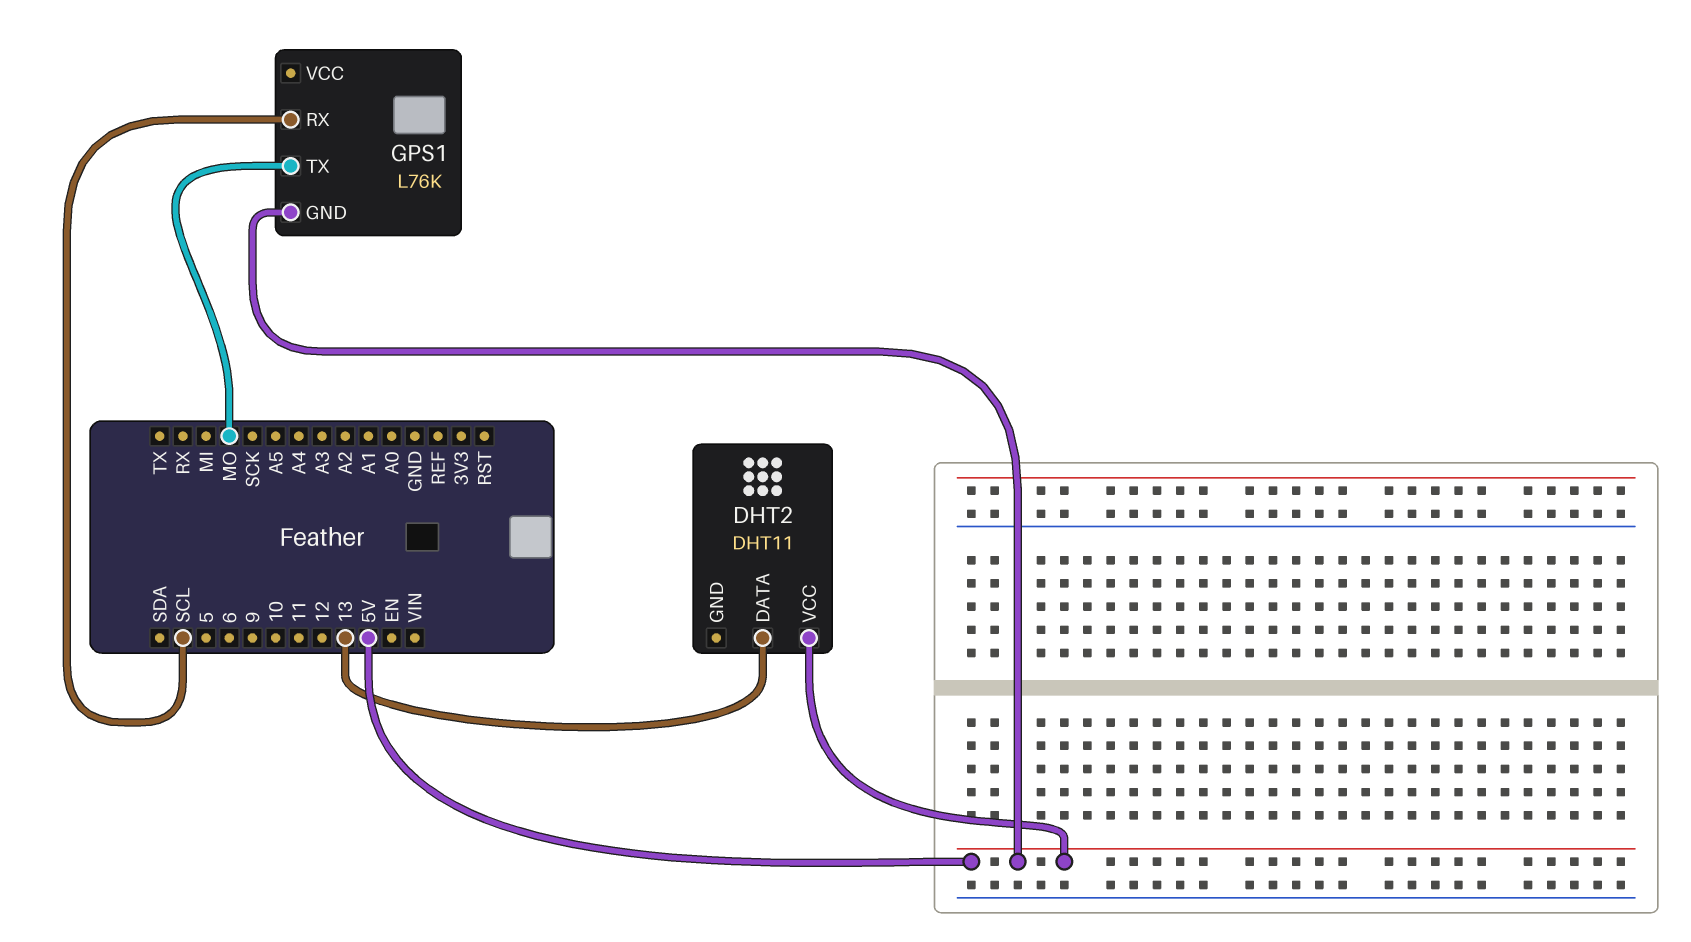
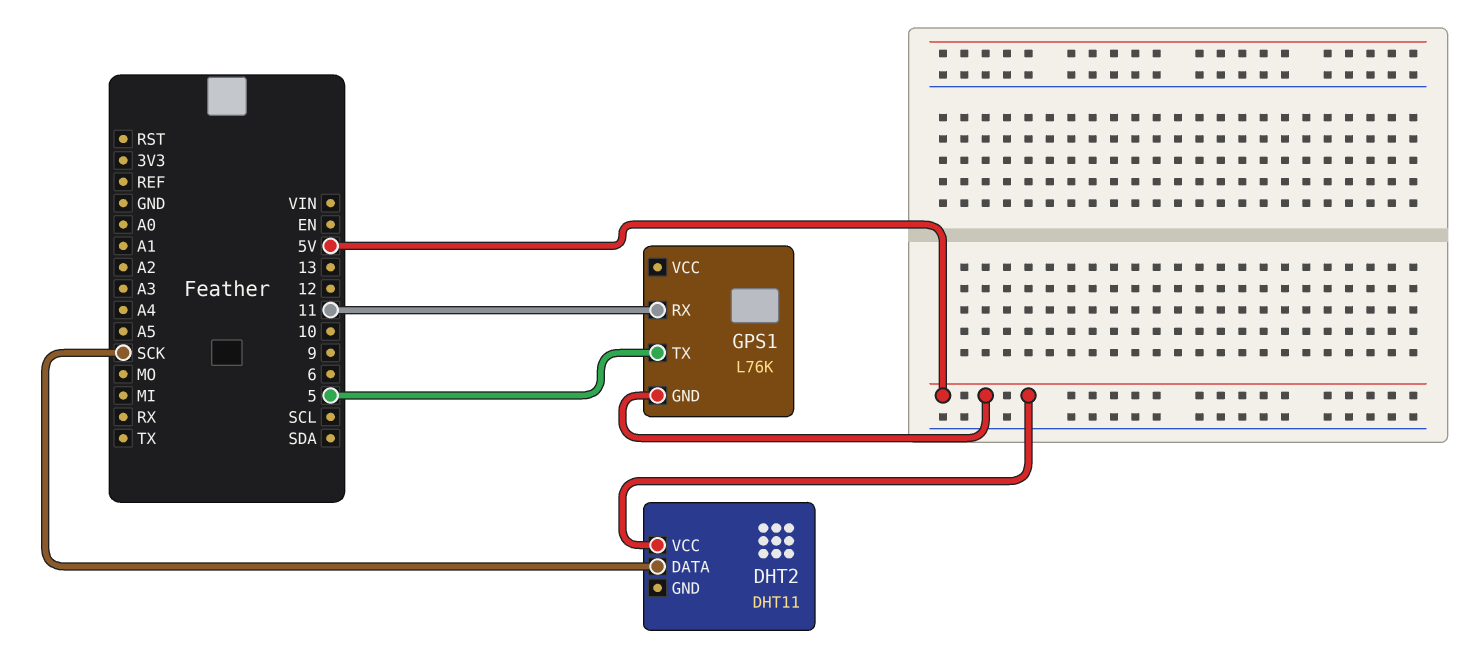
DHT2 pin DATA: 13 -> SCK
GPS1 pin RX: SCL -> 11
GPS1 pin TX: MO -> 5

